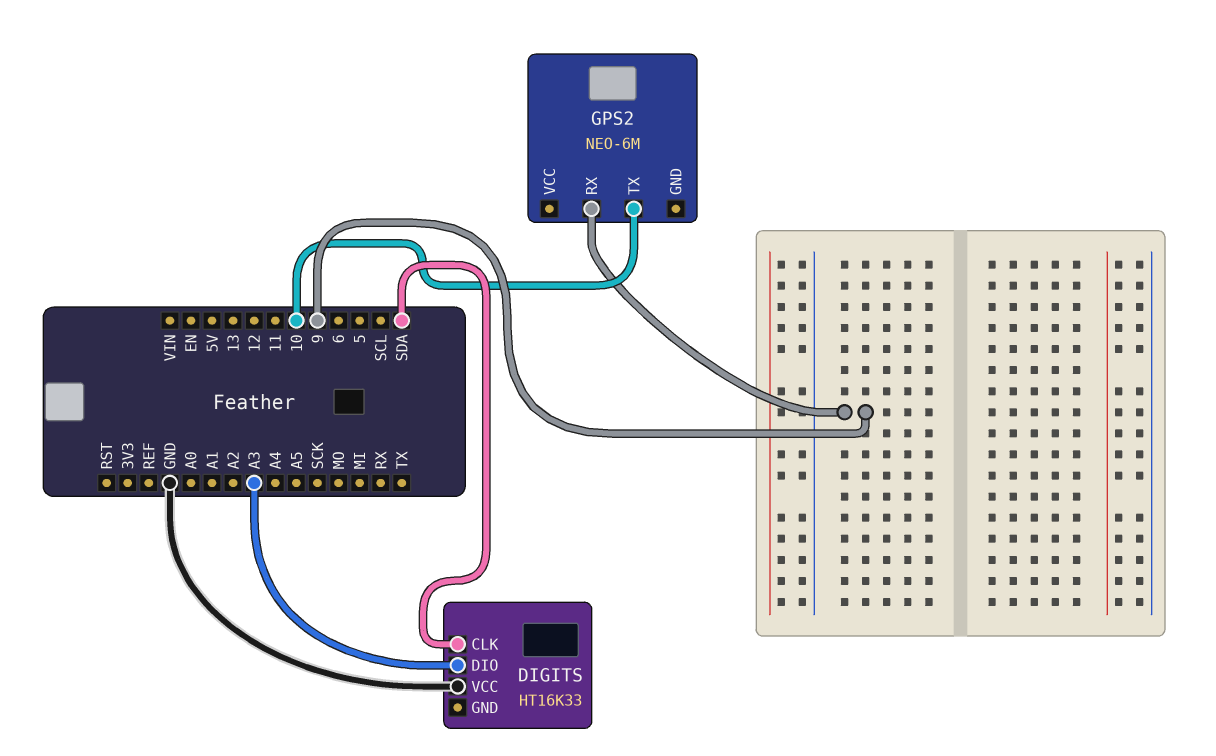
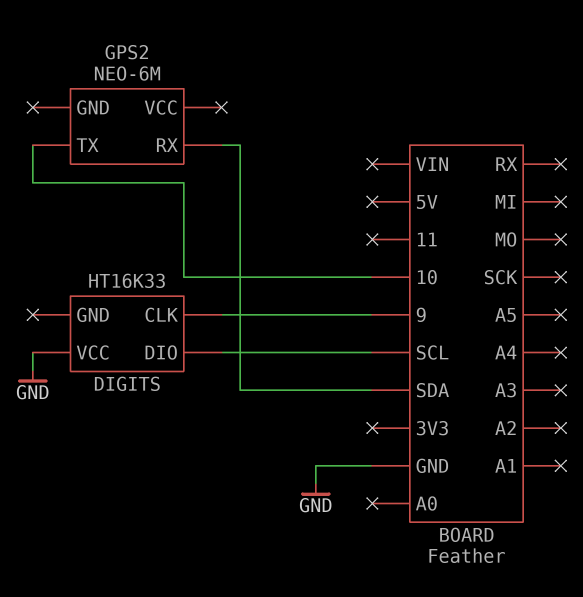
DIGITS pin CLK: SDA -> 9
DIGITS pin DIO: A3 -> SCL
GPS2 pin RX: 9 -> SDA

